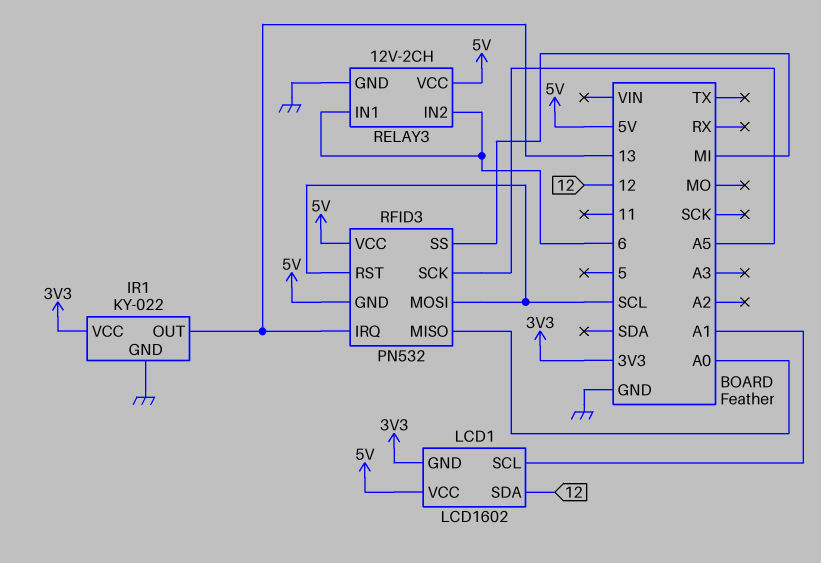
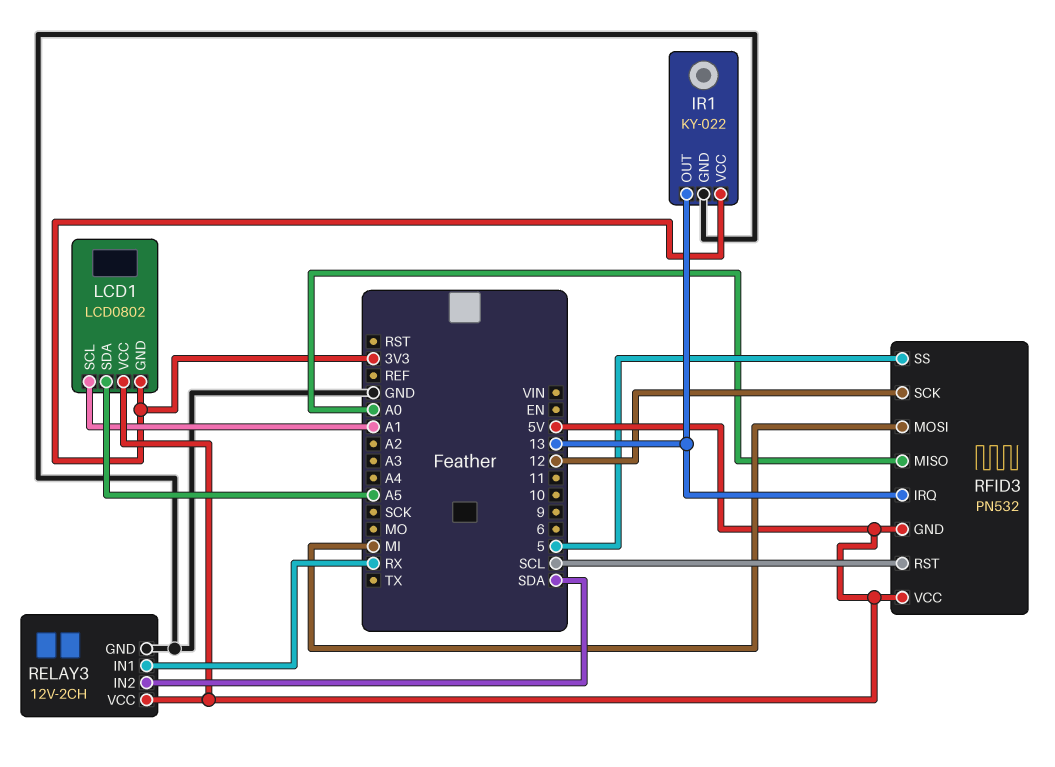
LCD1: LCD1602 -> LCD0802
LCD1 pin SDA: 12 -> A5
RELAY3 pin IN1: 6 -> RX
RELAY3 pin IN2: 6 -> SDA
RFID3 pin MOSI: SCL -> MI
RFID3 pin SCK: A5 -> 12
RFID3 pin SS: MI -> 5

